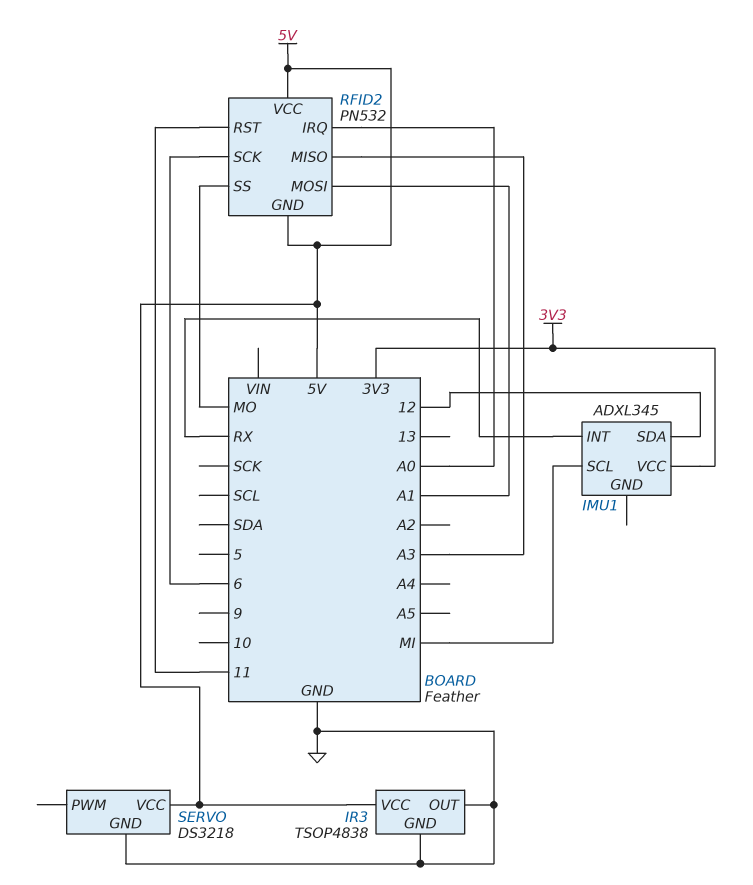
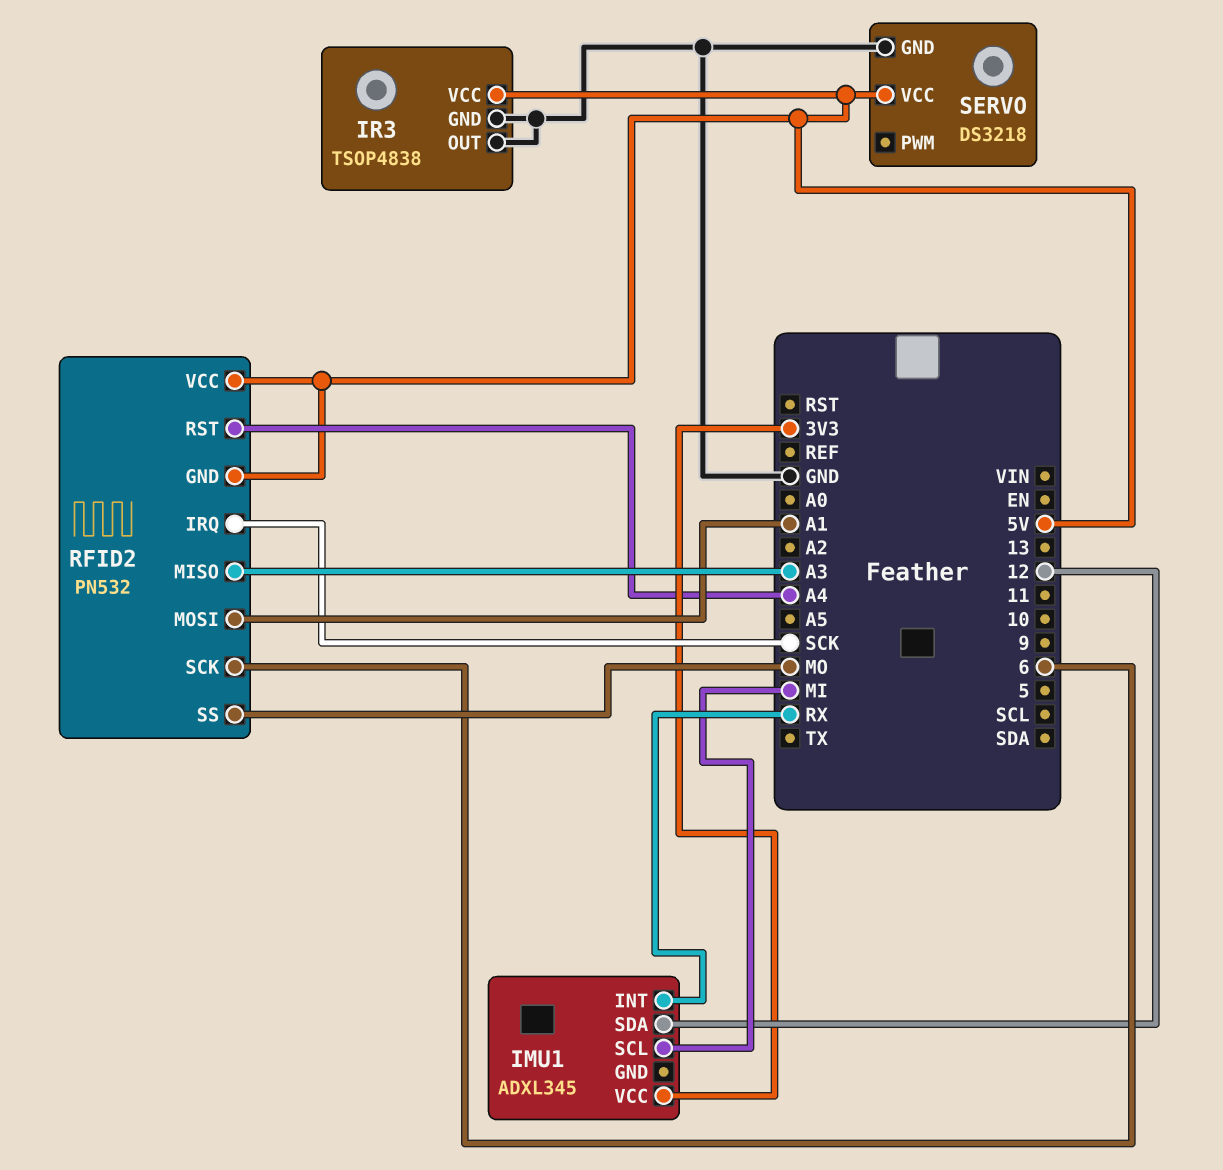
RFID2 pin IRQ: A0 -> SCK
RFID2 pin RST: 11 -> A4

